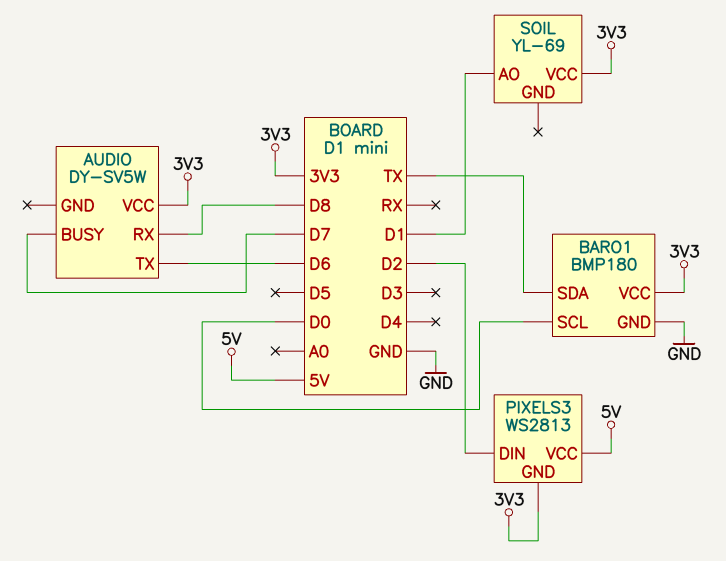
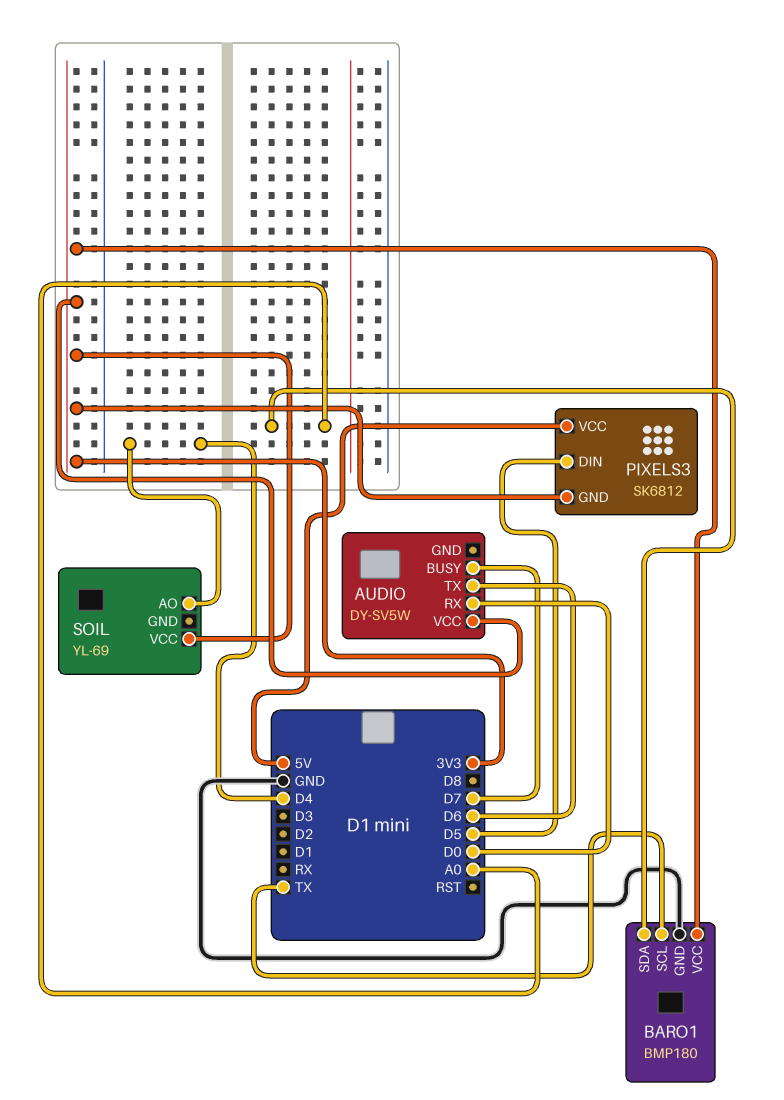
AUDIO pin RX: D8 -> D0
BARO1 pin SCL: D0 -> TX
BARO1 pin SDA: TX -> A0
PIXELS3: WS2813 -> SK6812
PIXELS3 pin DIN: D2 -> D5
SOIL pin AO: D1 -> D4

